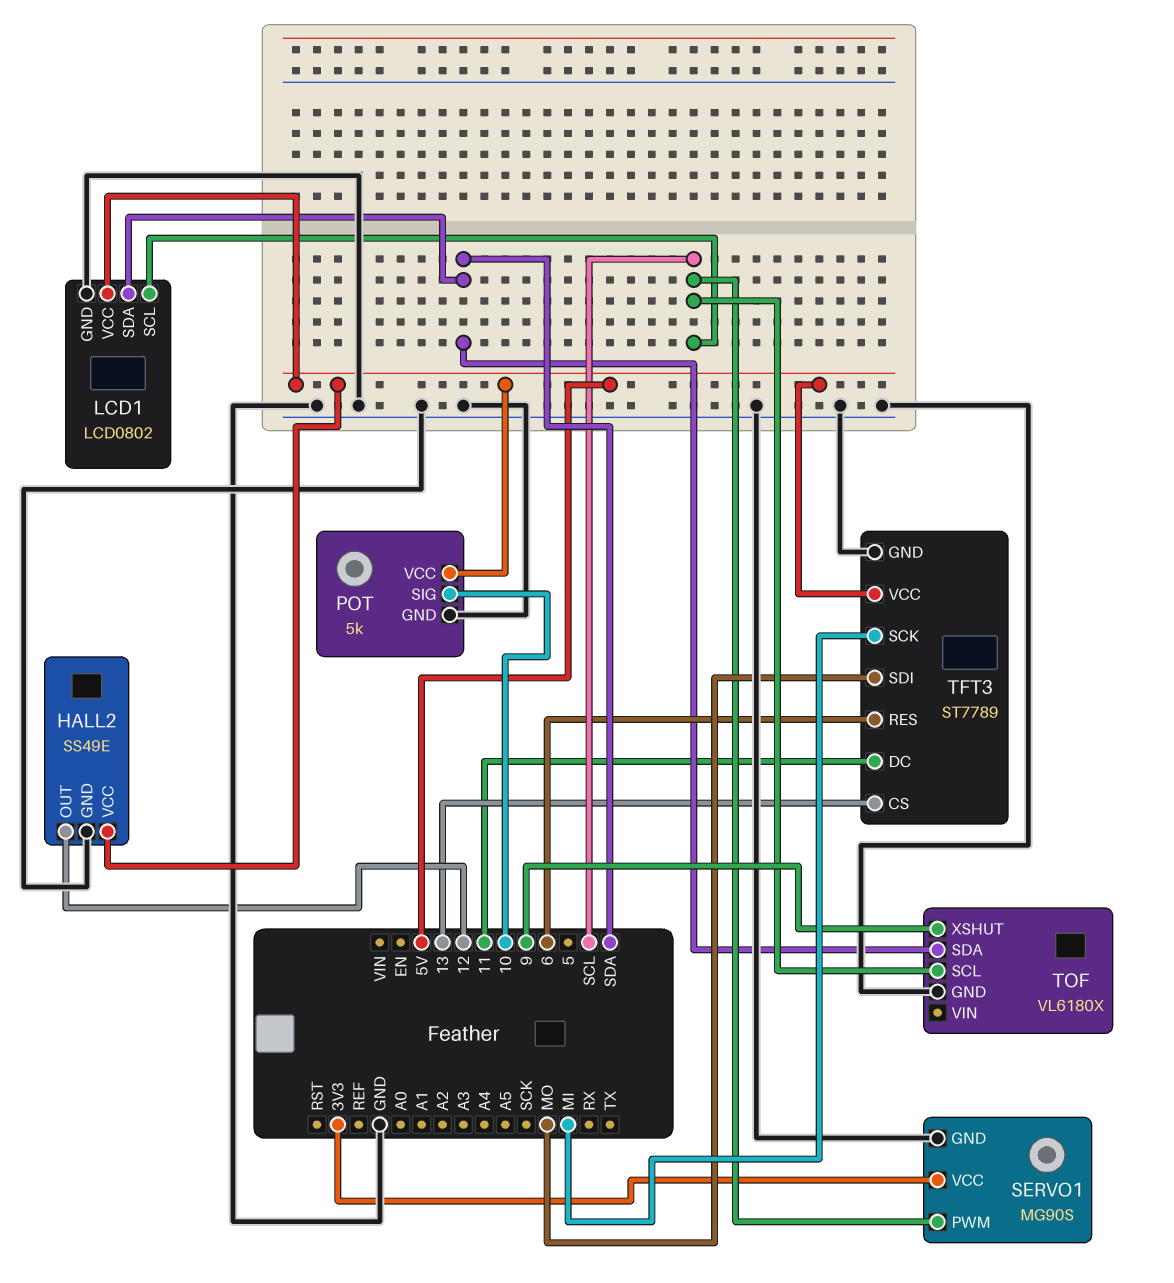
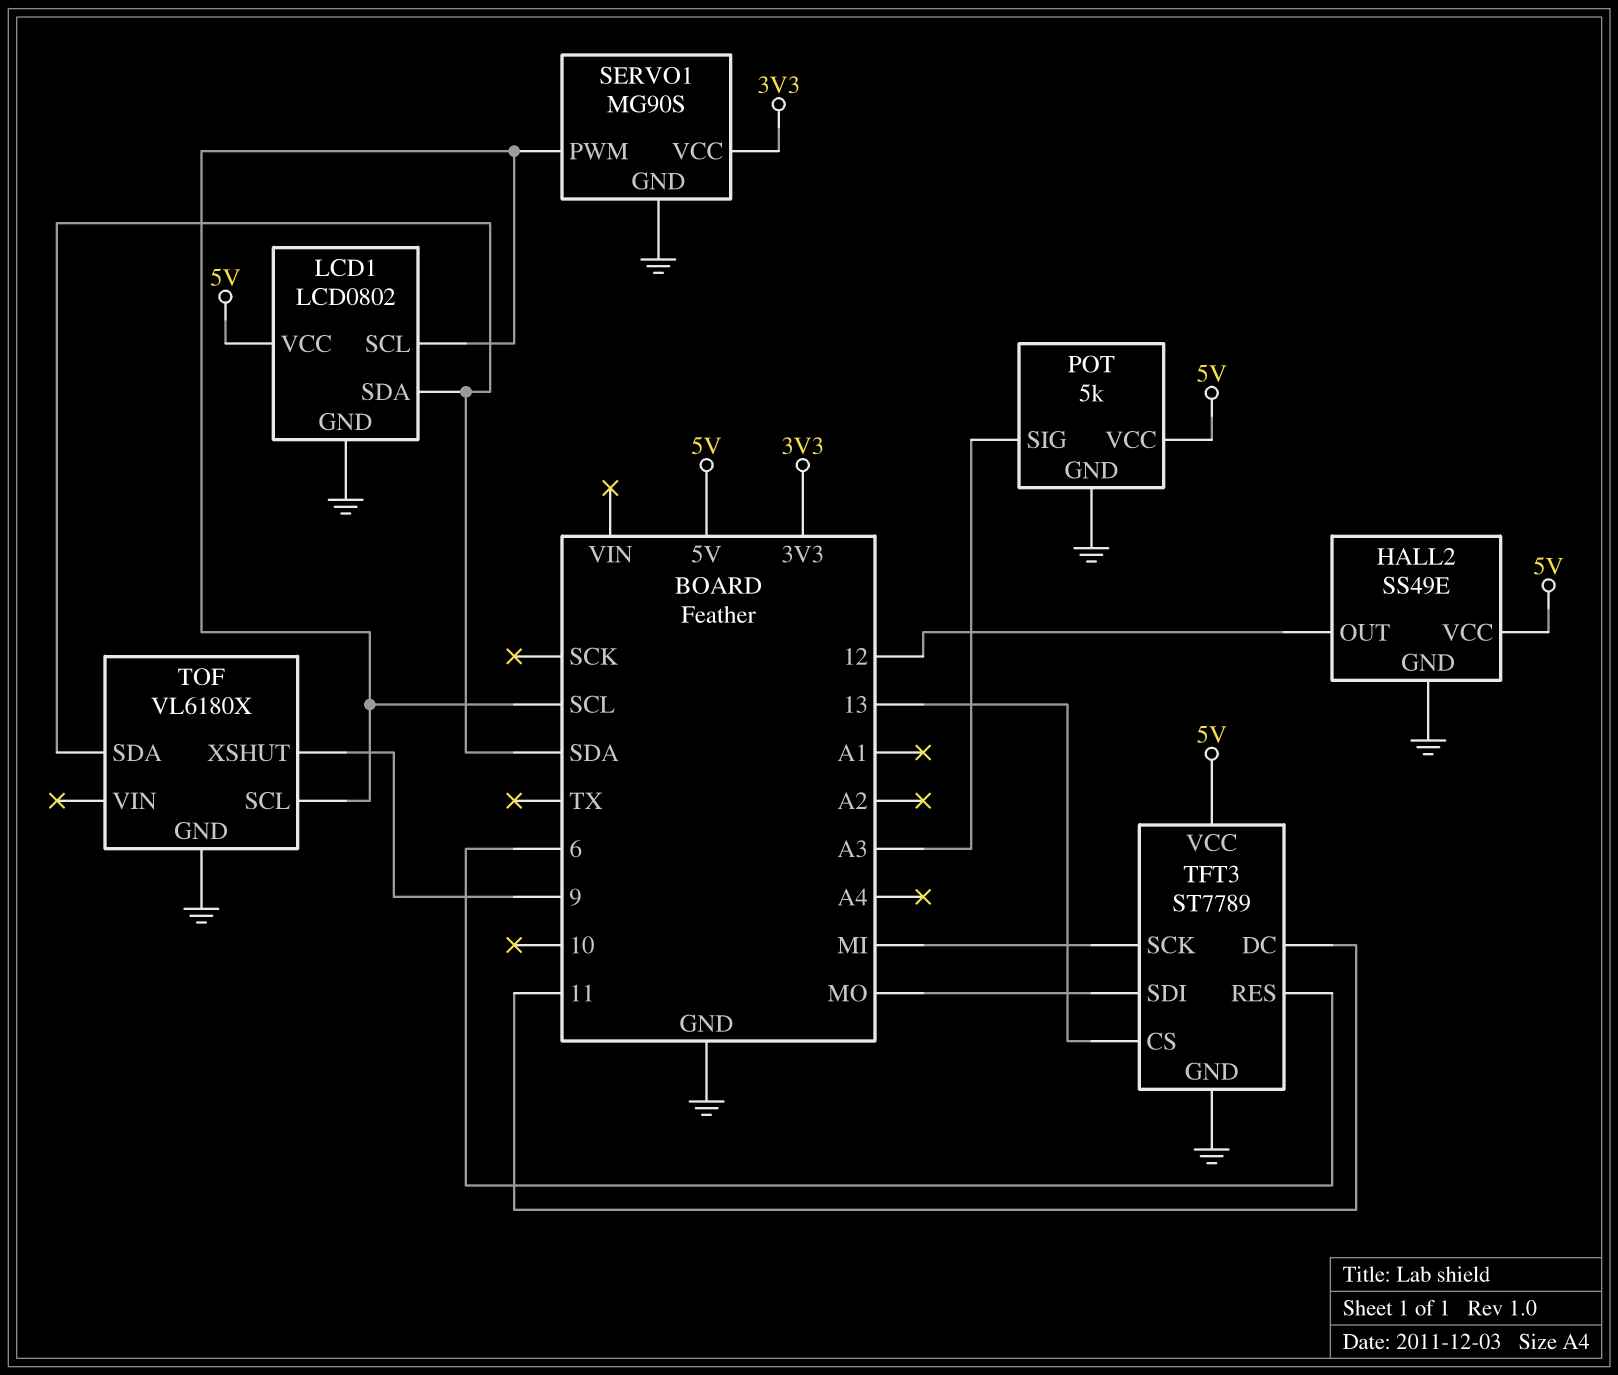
POT pin SIG: 10 -> A3

